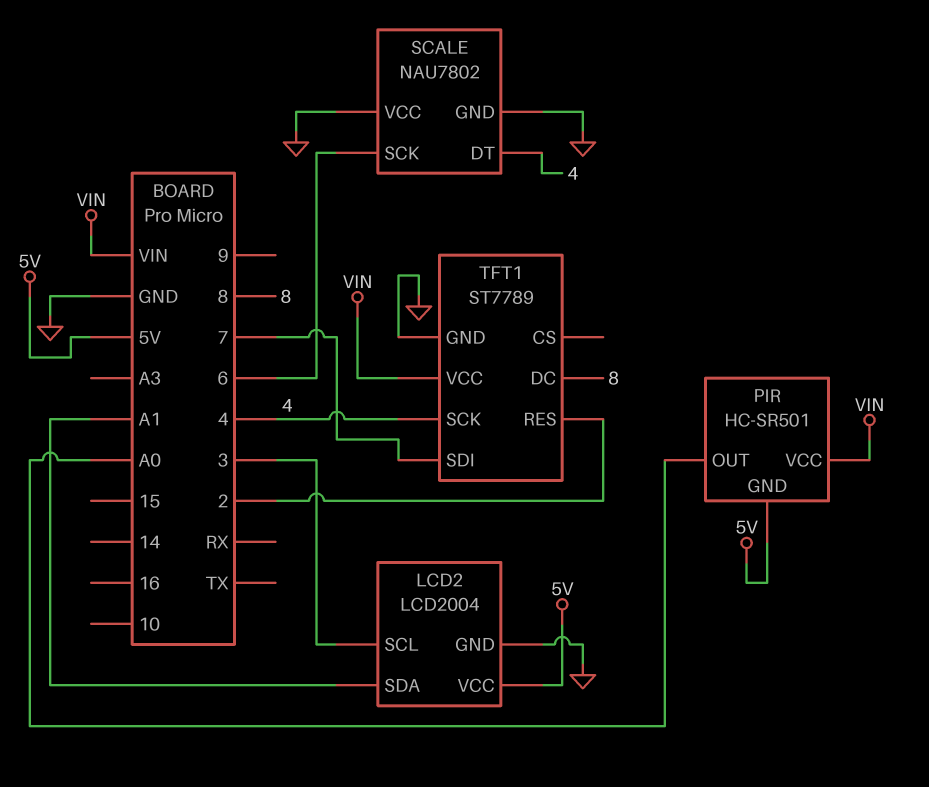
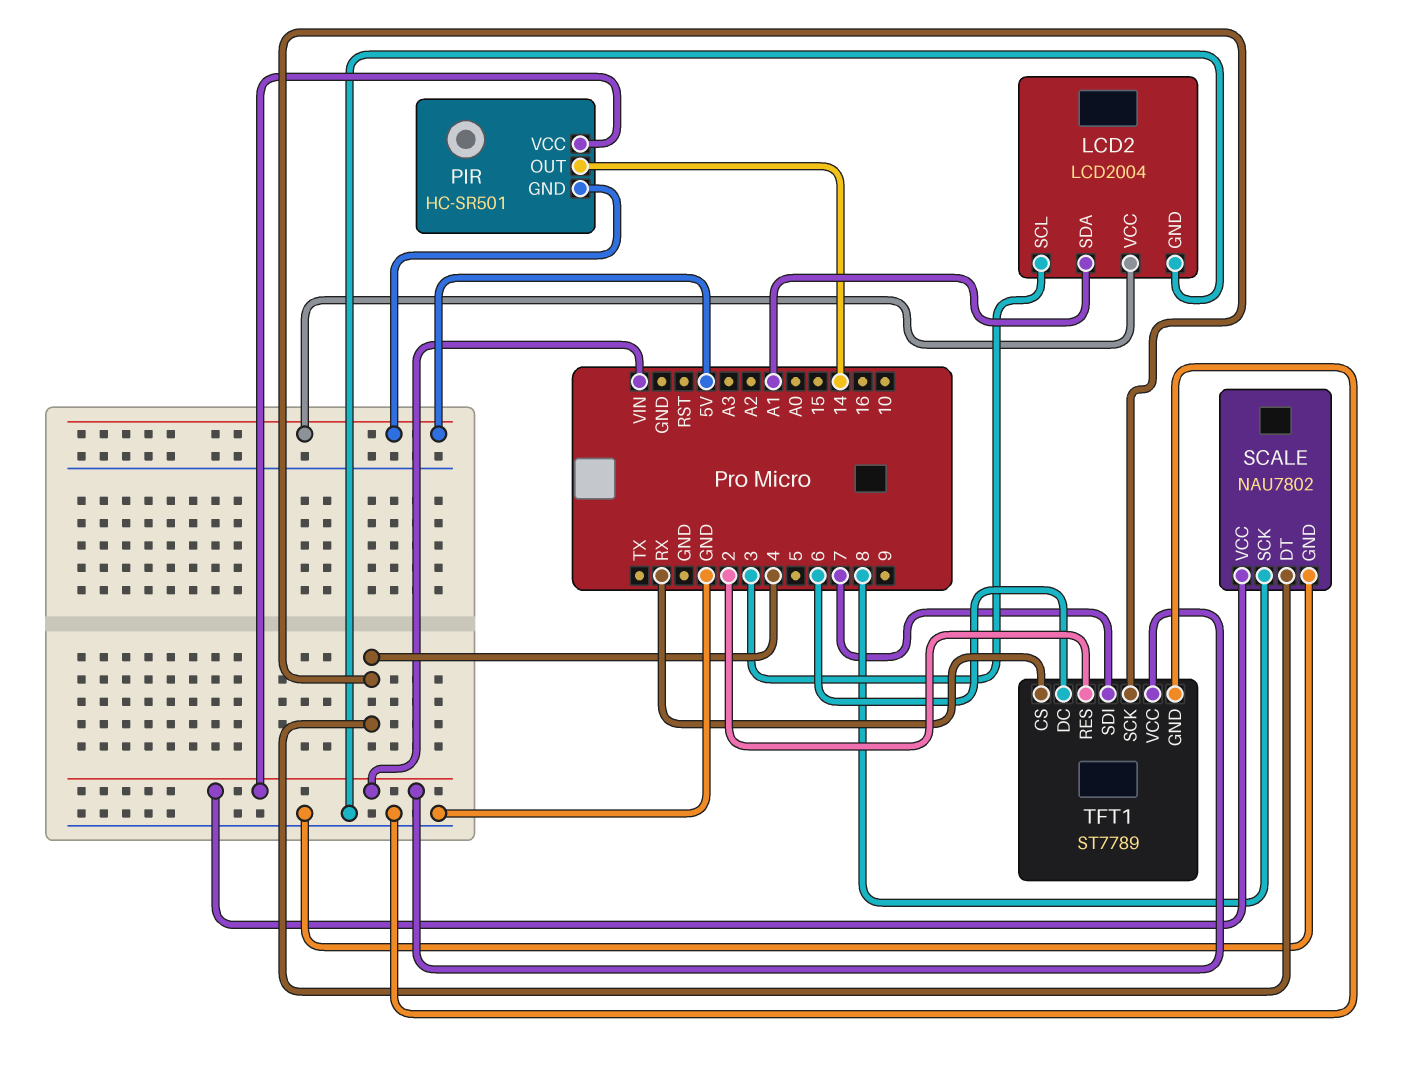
PIR pin OUT: A0 -> 14
SCALE pin SCK: 6 -> 8
SCALE pin VCC: GND -> VIN
TFT1 pin CS: none -> RX
TFT1 pin DC: 8 -> 6

